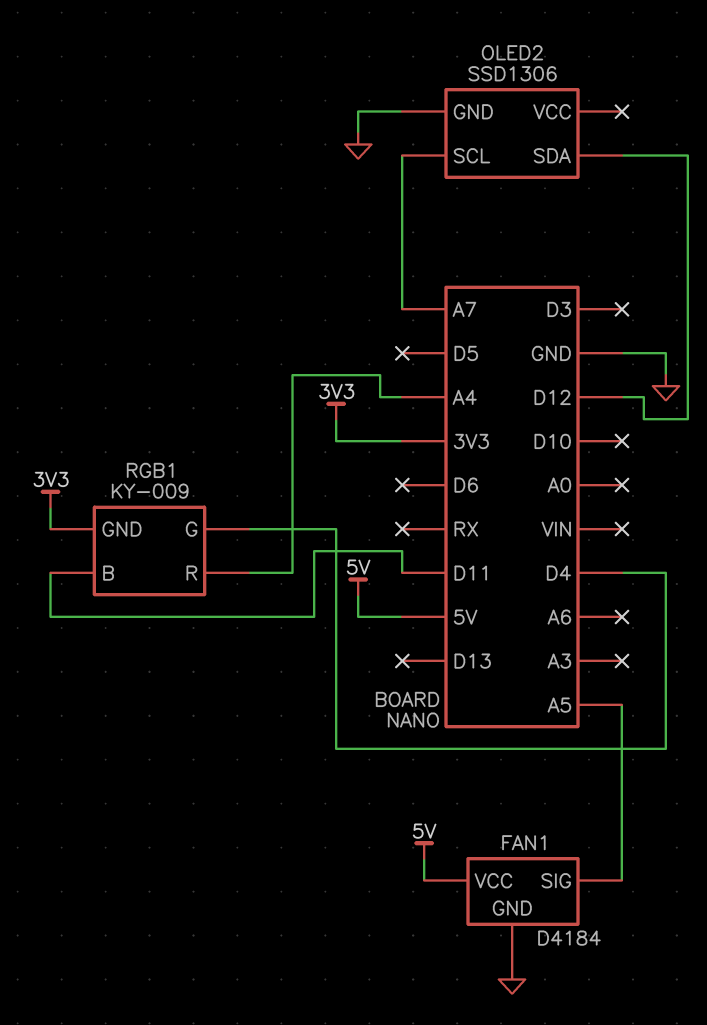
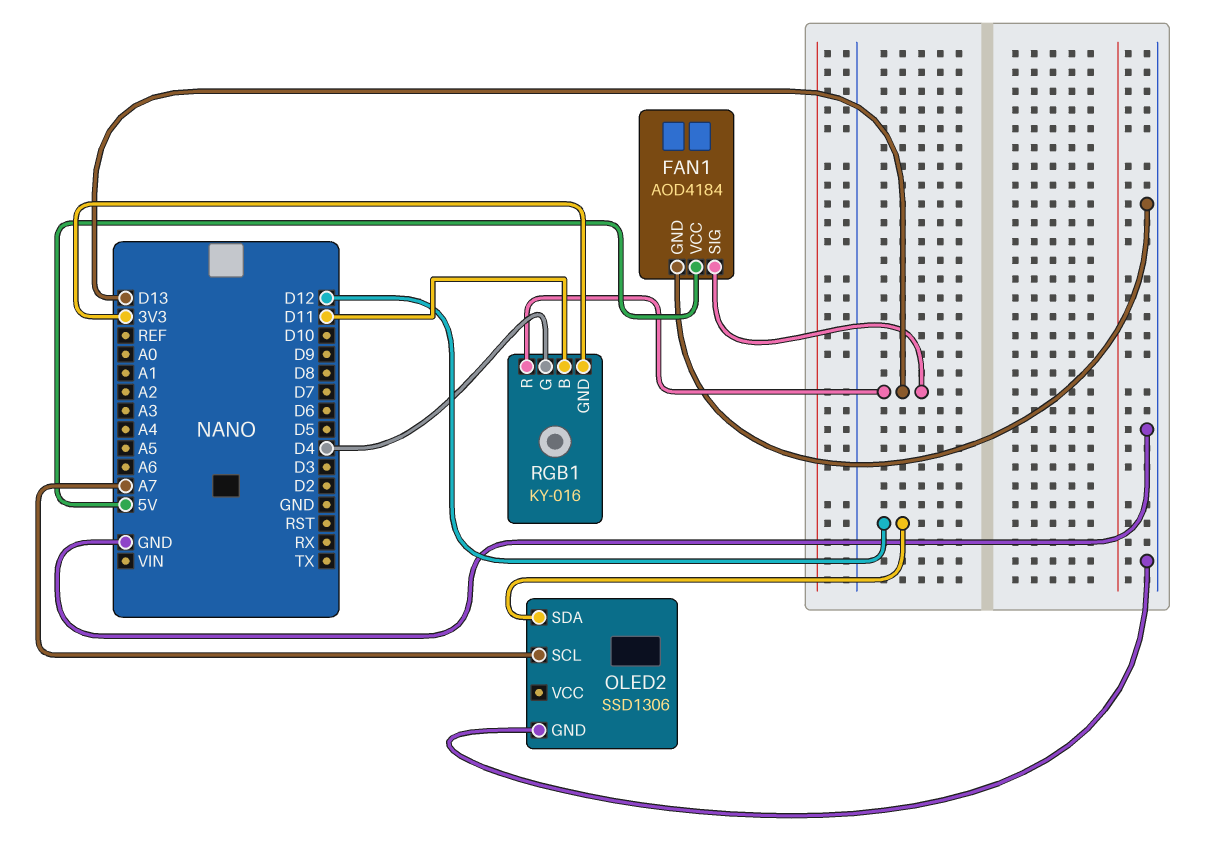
FAN1: D4184 -> AOD4184
FAN1 pin SIG: A5 -> D13
RGB1: KY-009 -> KY-016
RGB1 pin R: A4 -> D13

